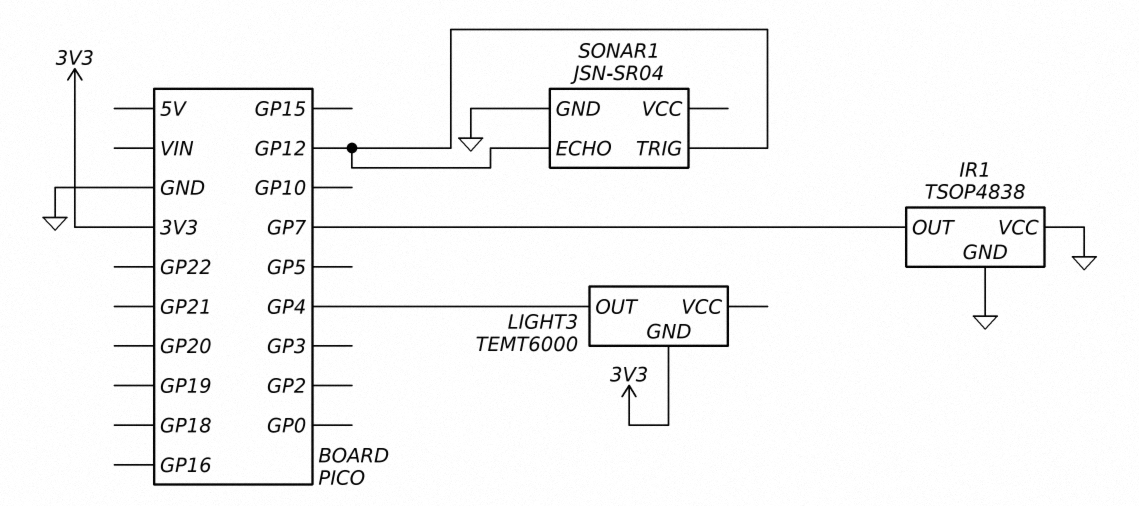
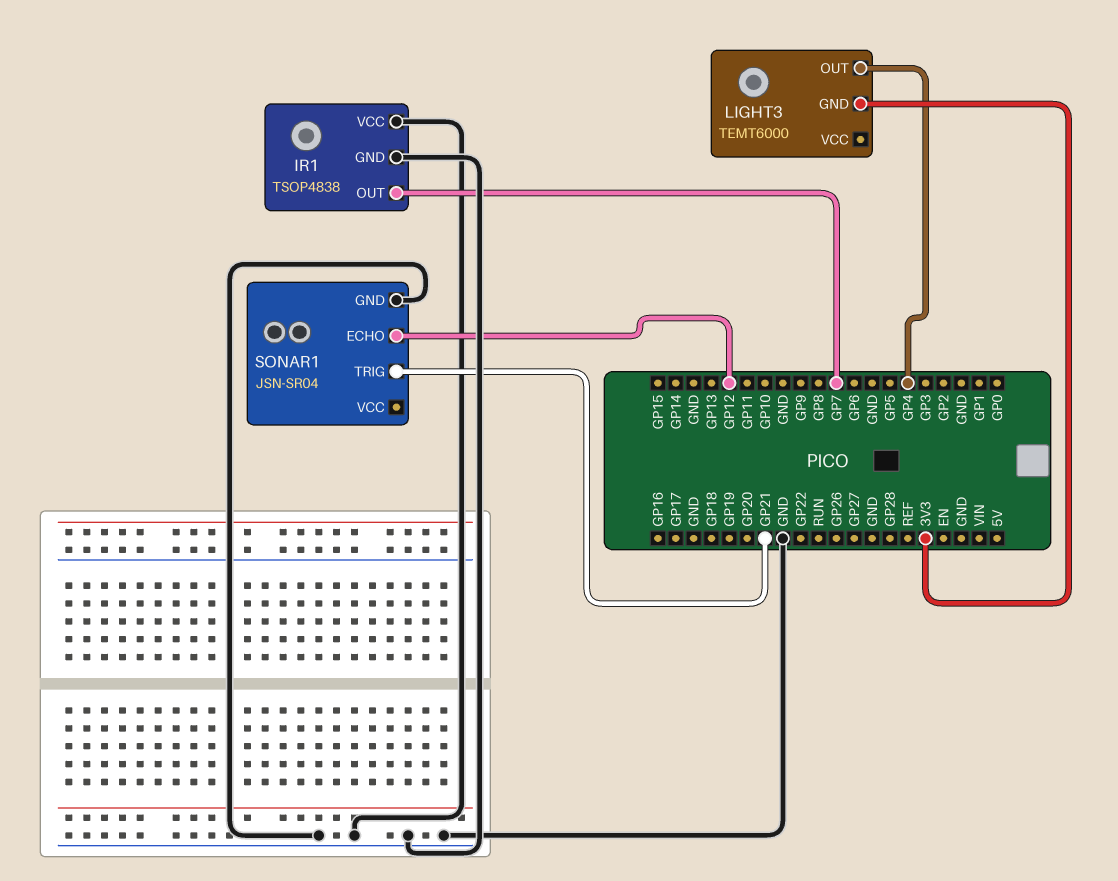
SONAR1 pin TRIG: GP12 -> GP21

